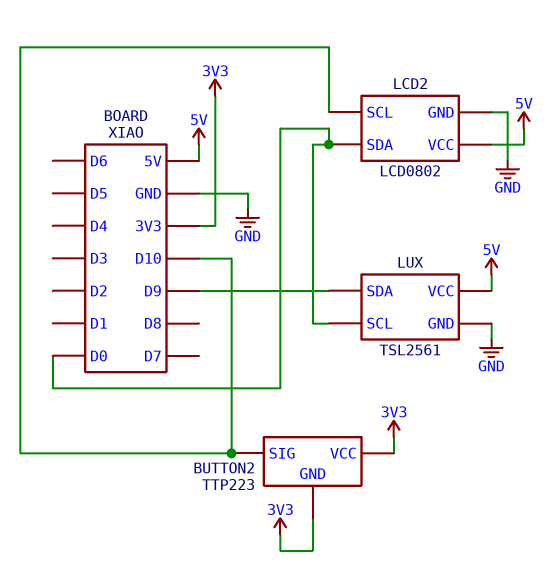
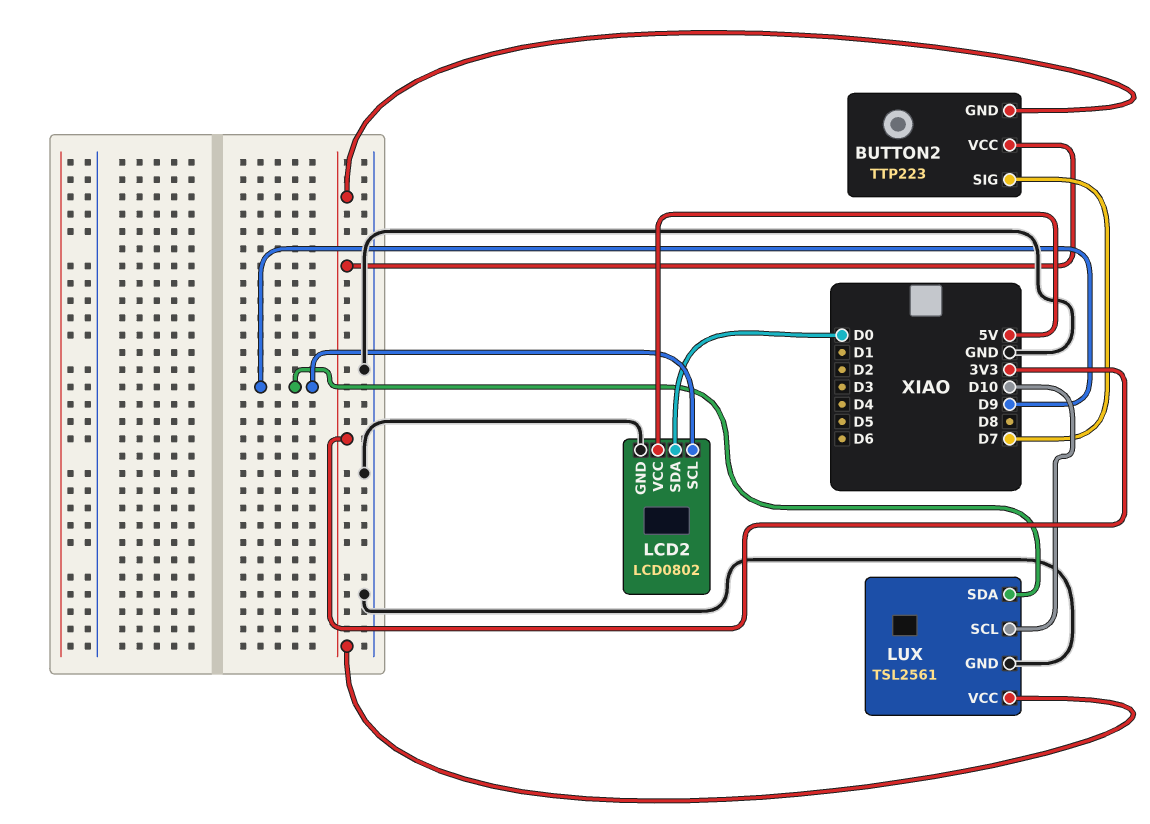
BUTTON2 pin SIG: D10 -> D7
LCD2 pin SCL: D10 -> D9
LUX pin SCL: D0 -> D10
LUX pin VCC: 5V -> 3V3

